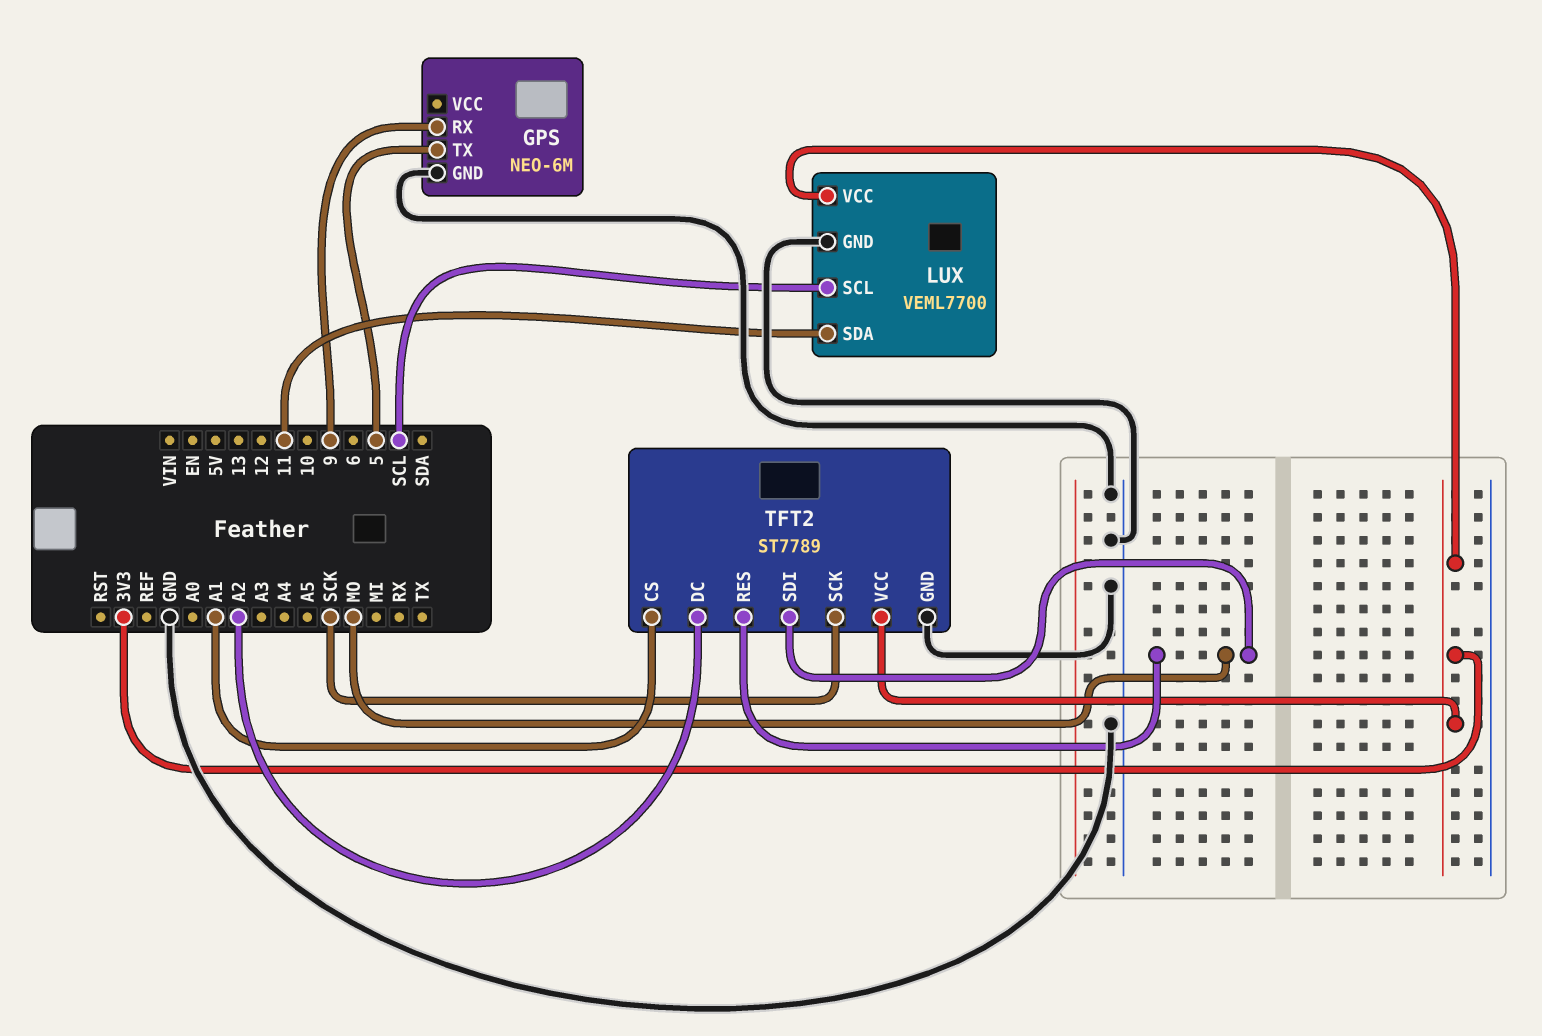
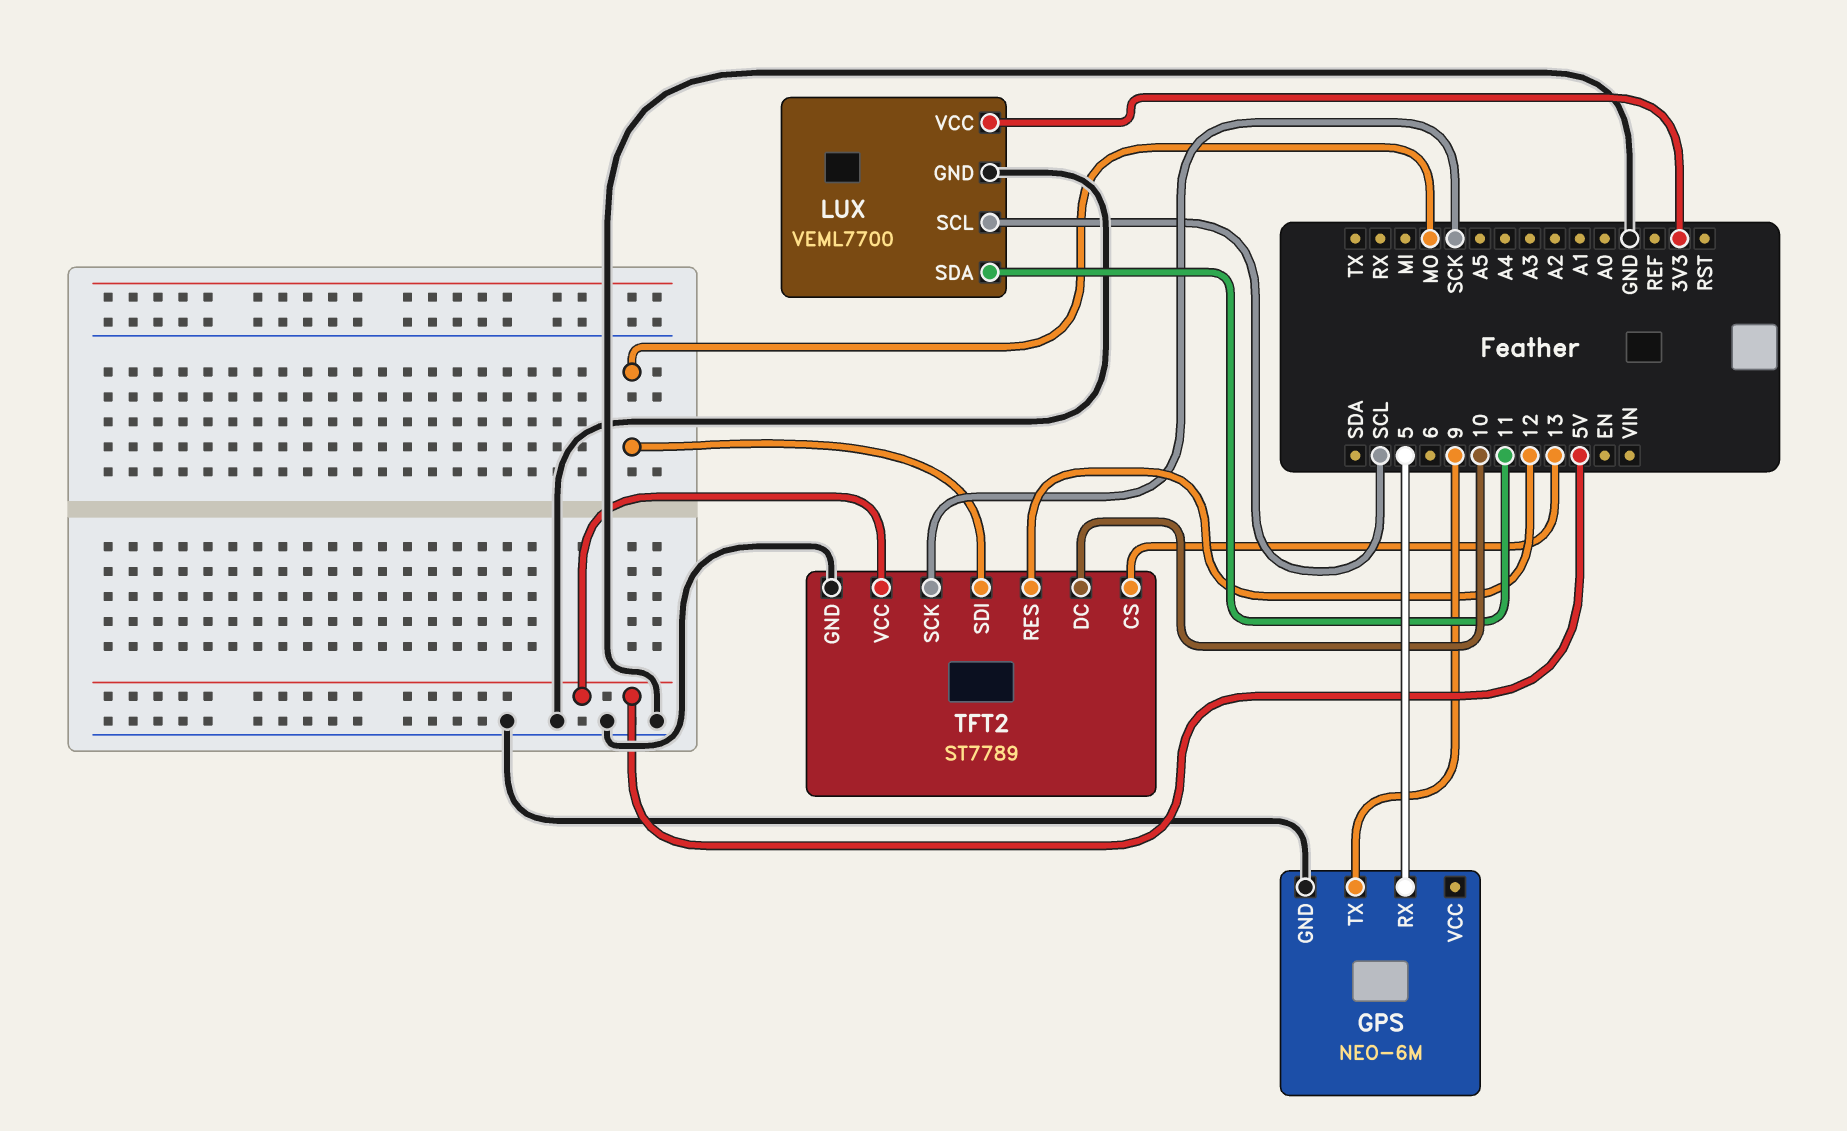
GPS pin RX: 9 -> 5
GPS pin TX: 5 -> 9
TFT2 pin CS: A1 -> 13
TFT2 pin DC: A2 -> 10
TFT2 pin RES: MO -> 12
TFT2 pin VCC: 3V3 -> 5V

